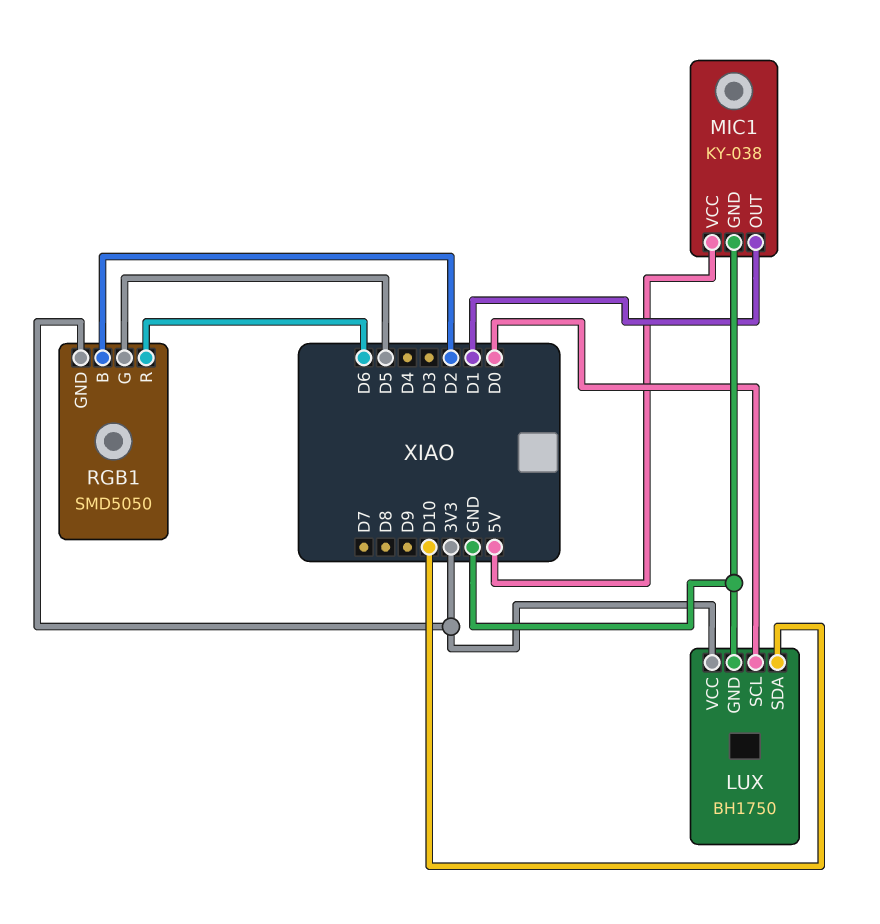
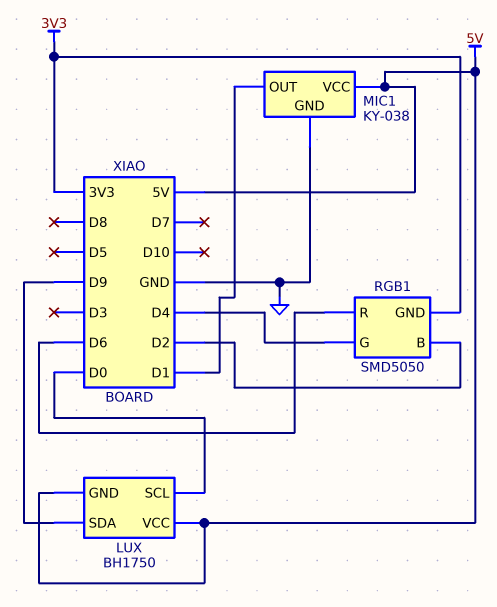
LUX pin GND: GND -> 5V
LUX pin SDA: D10 -> D9
LUX pin VCC: 3V3 -> 5V
RGB1 pin G: D5 -> D4

